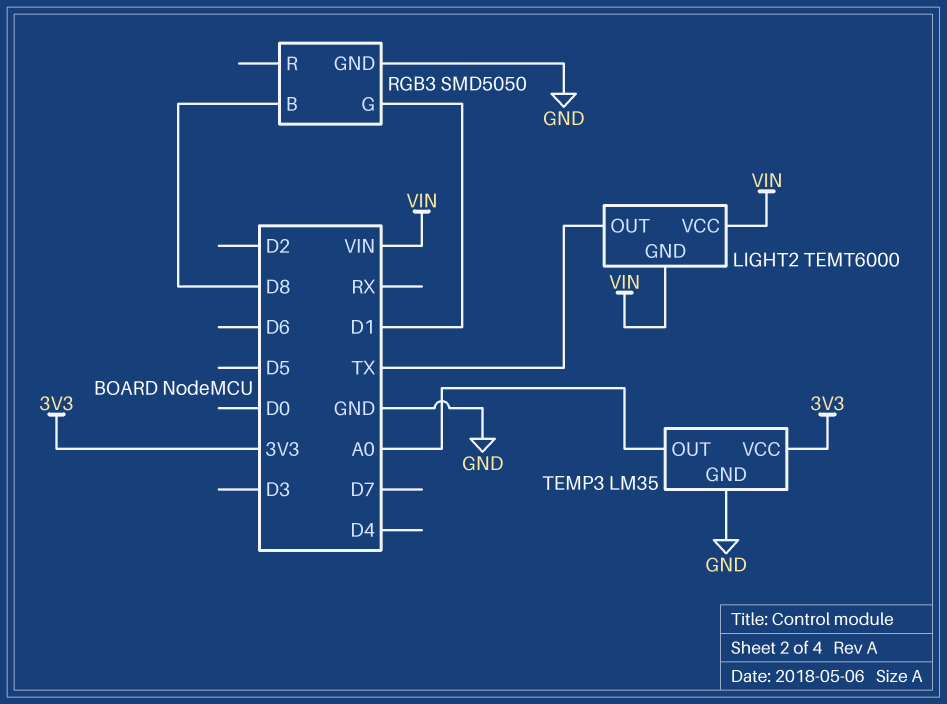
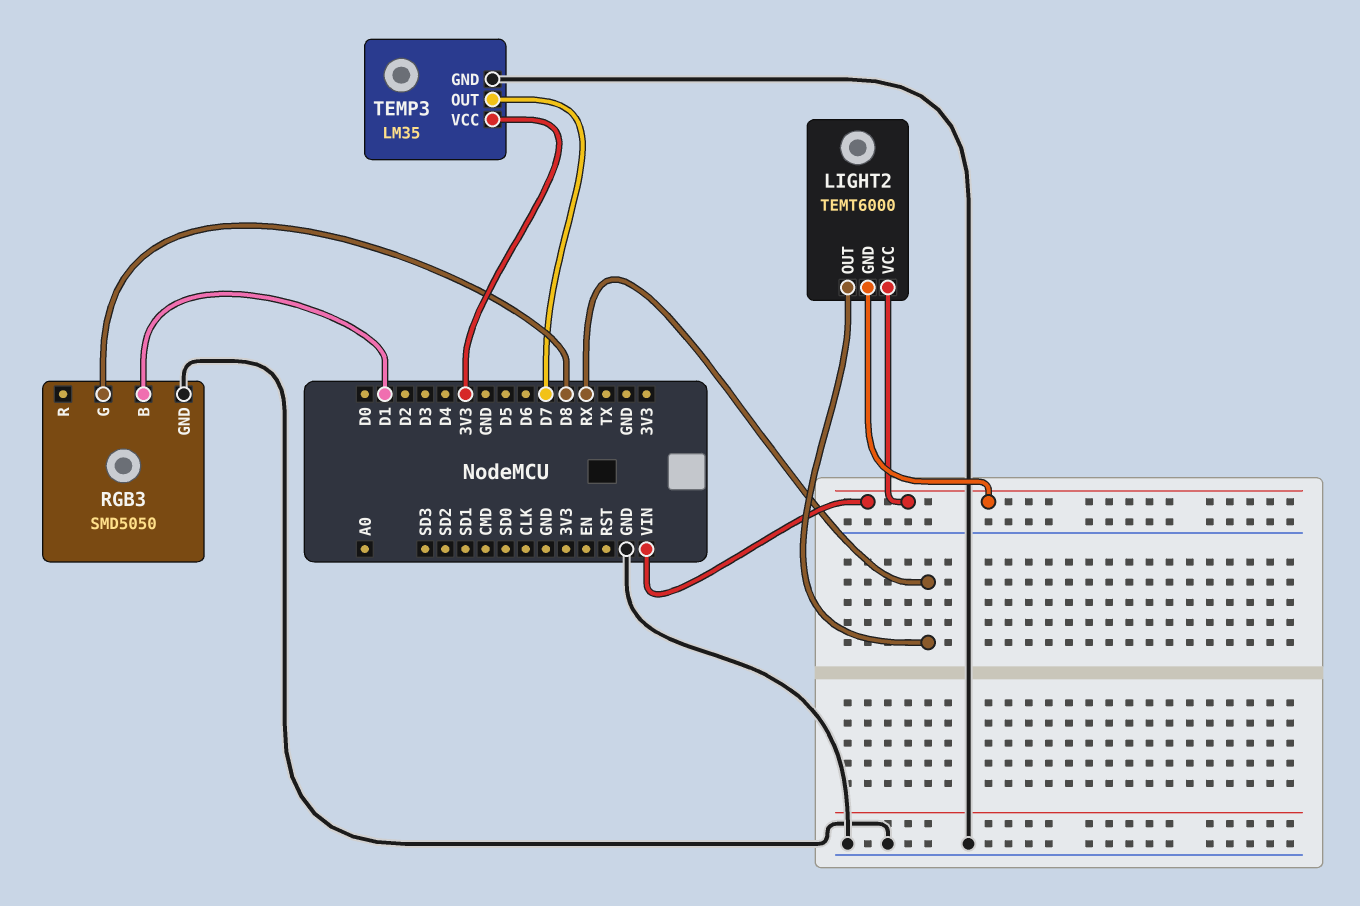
LIGHT2 pin OUT: TX -> RX
RGB3 pin B: D8 -> D1
RGB3 pin G: D1 -> D8
TEMP3 pin OUT: A0 -> D7

